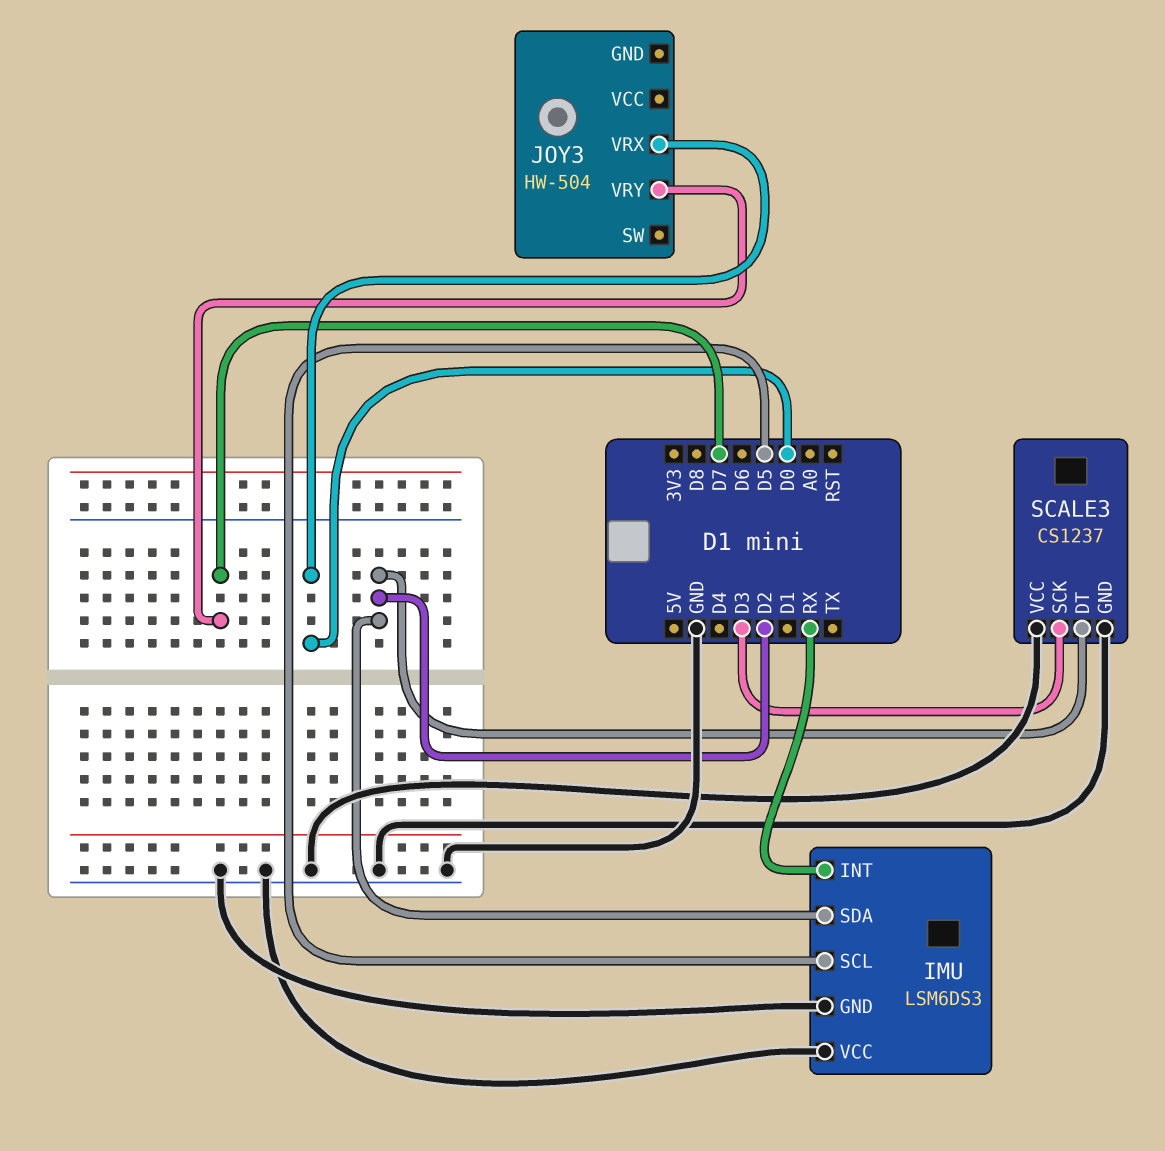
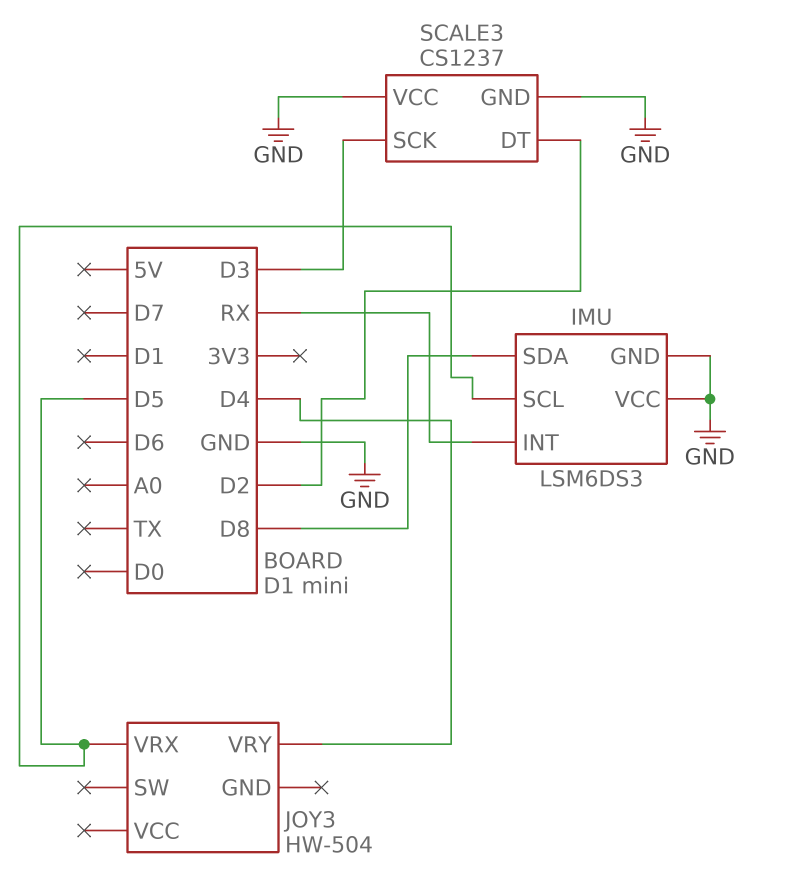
IMU pin SDA: D2 -> D8
JOY3 pin VRX: D0 -> D5
JOY3 pin VRY: D7 -> D4

